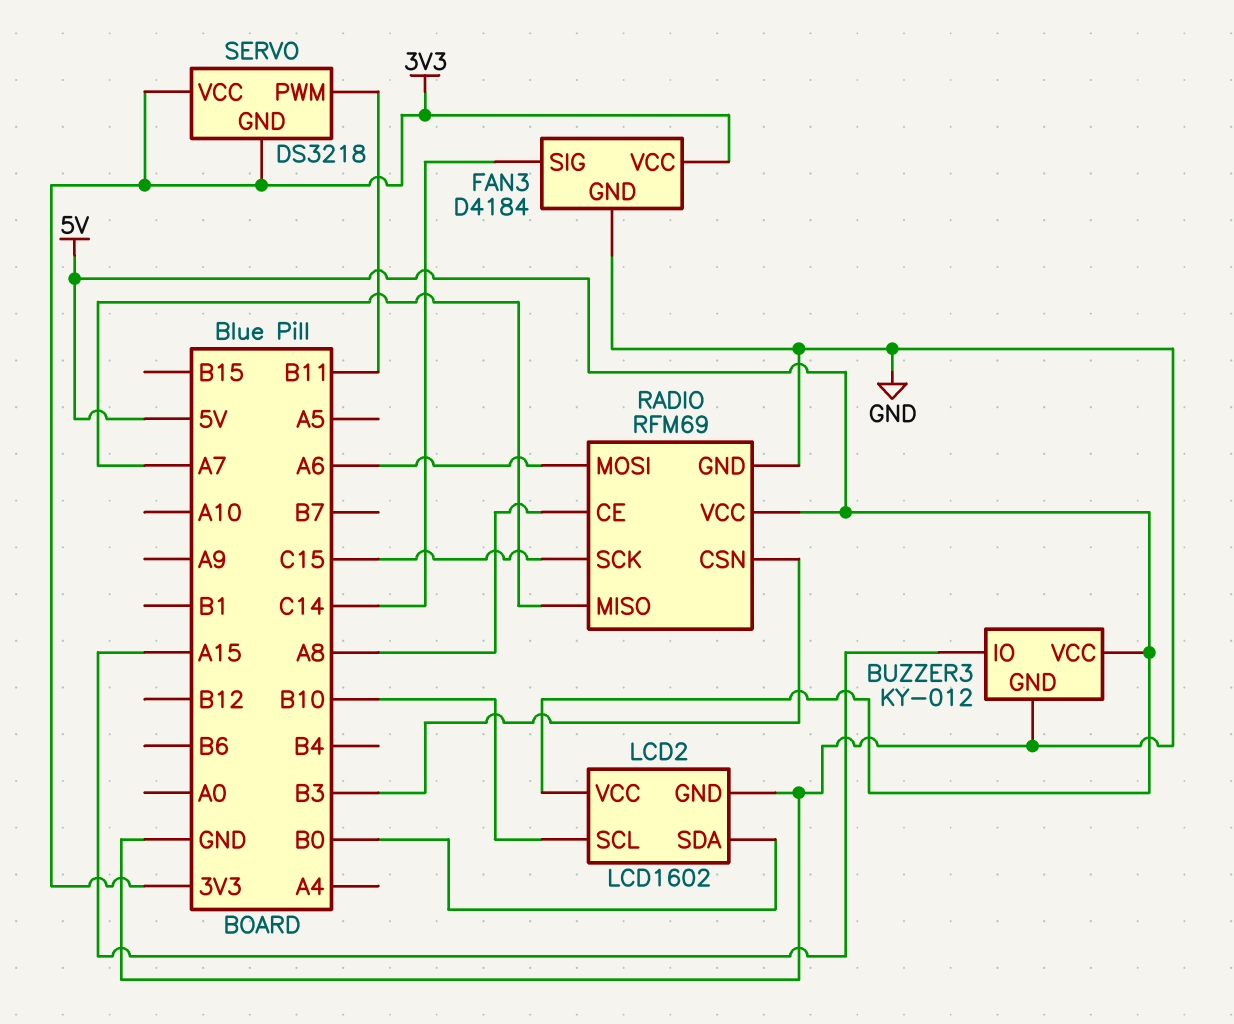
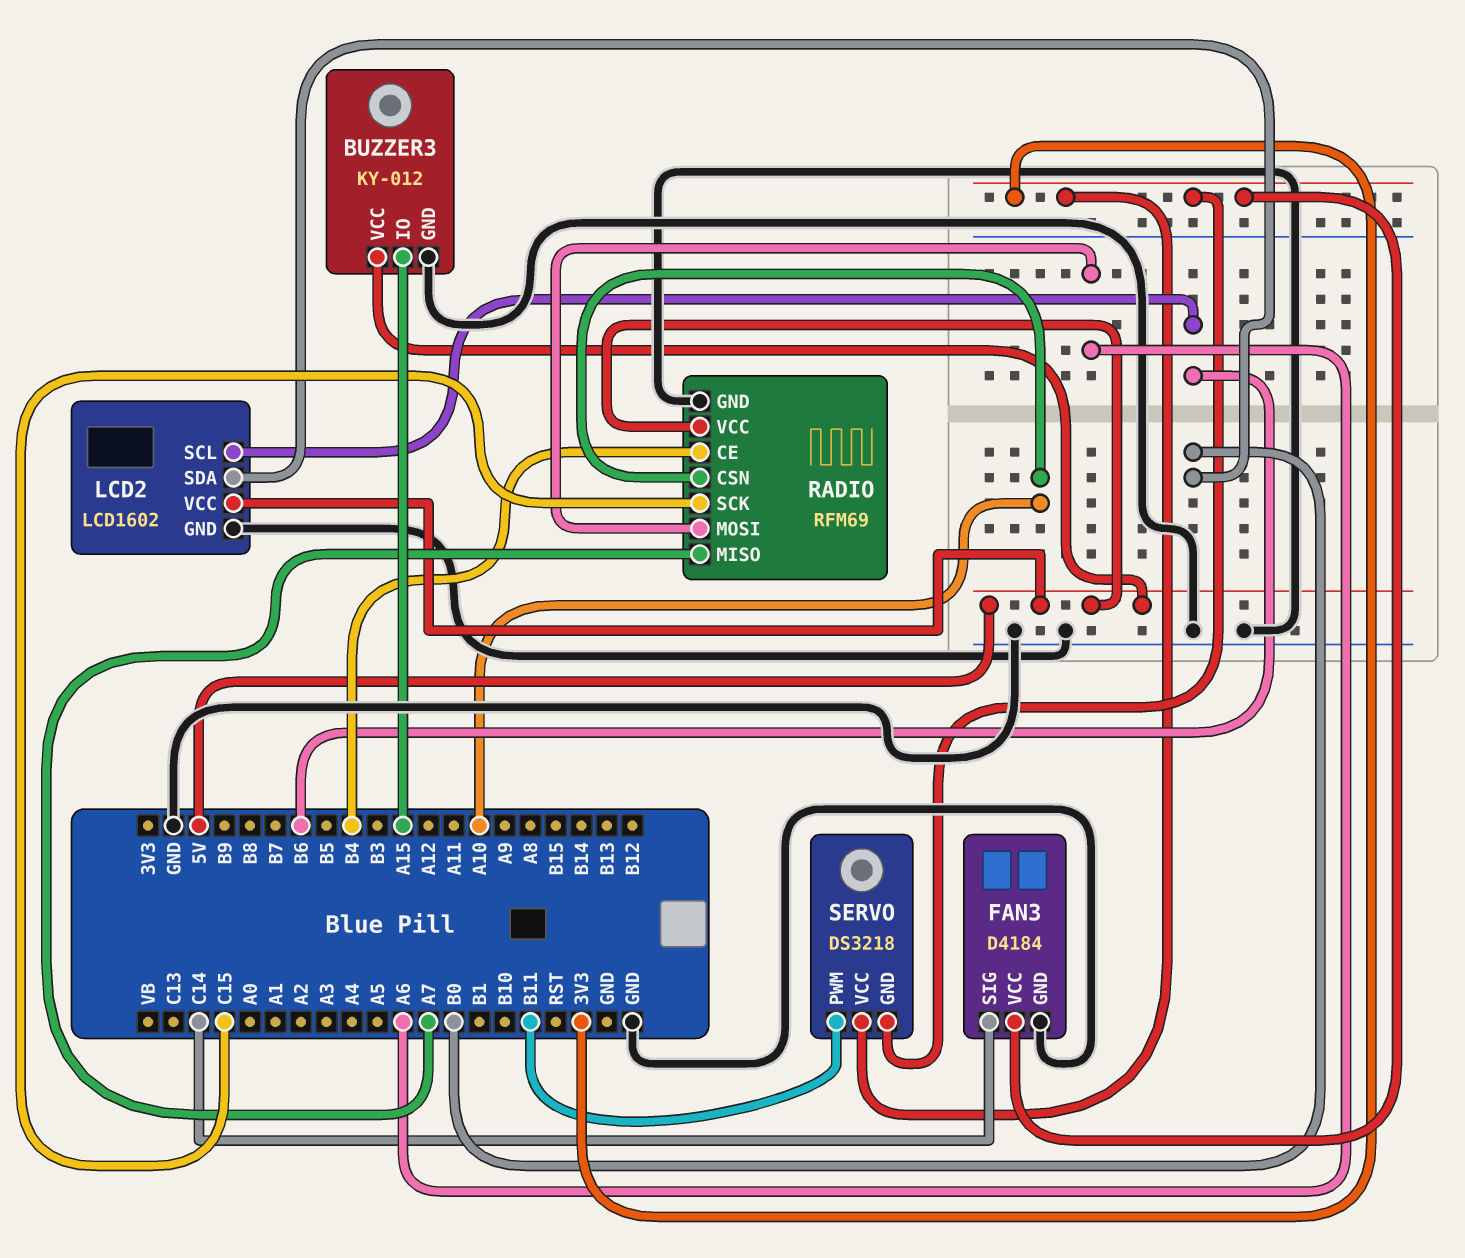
LCD2 pin SCL: B10 -> B6
RADIO pin CE: A8 -> B4
RADIO pin CSN: B3 -> A10

